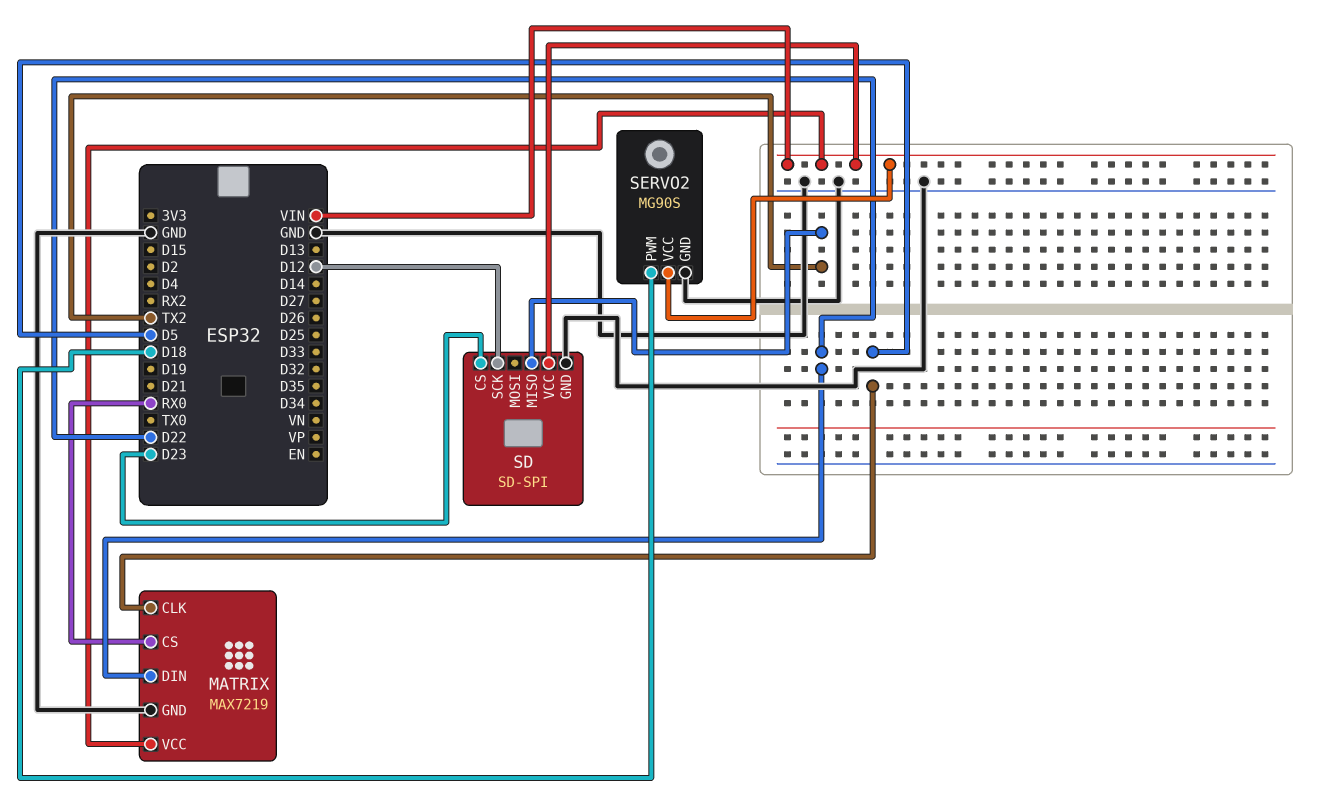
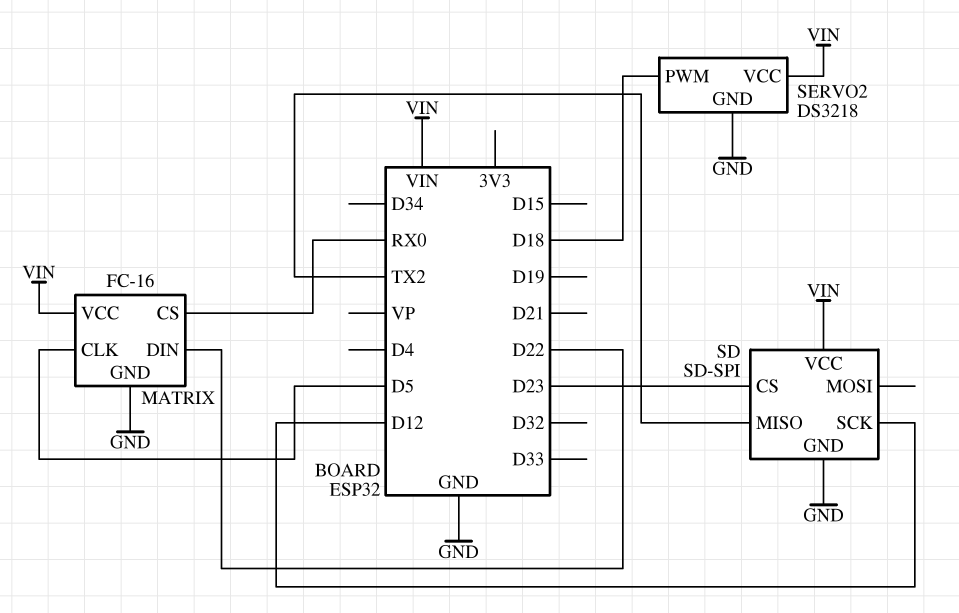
MATRIX: MAX7219 -> FC-16
SERVO2: MG90S -> DS3218

